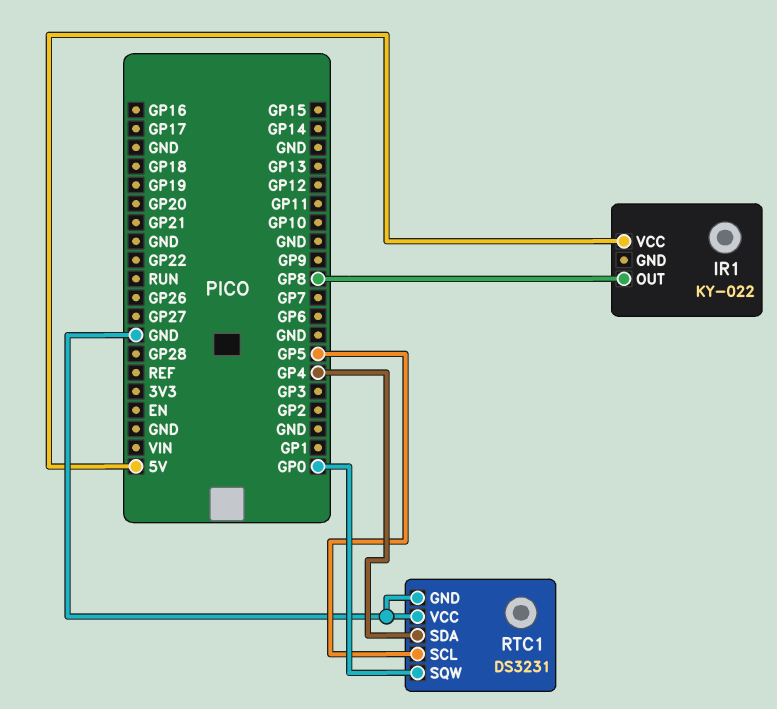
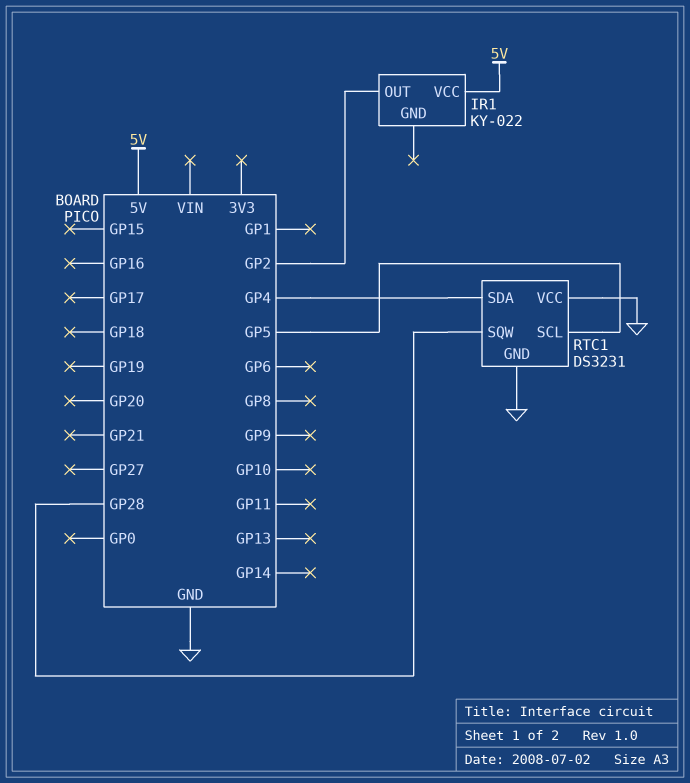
IR1 pin OUT: GP8 -> GP2
RTC1 pin SQW: GP0 -> GP28

